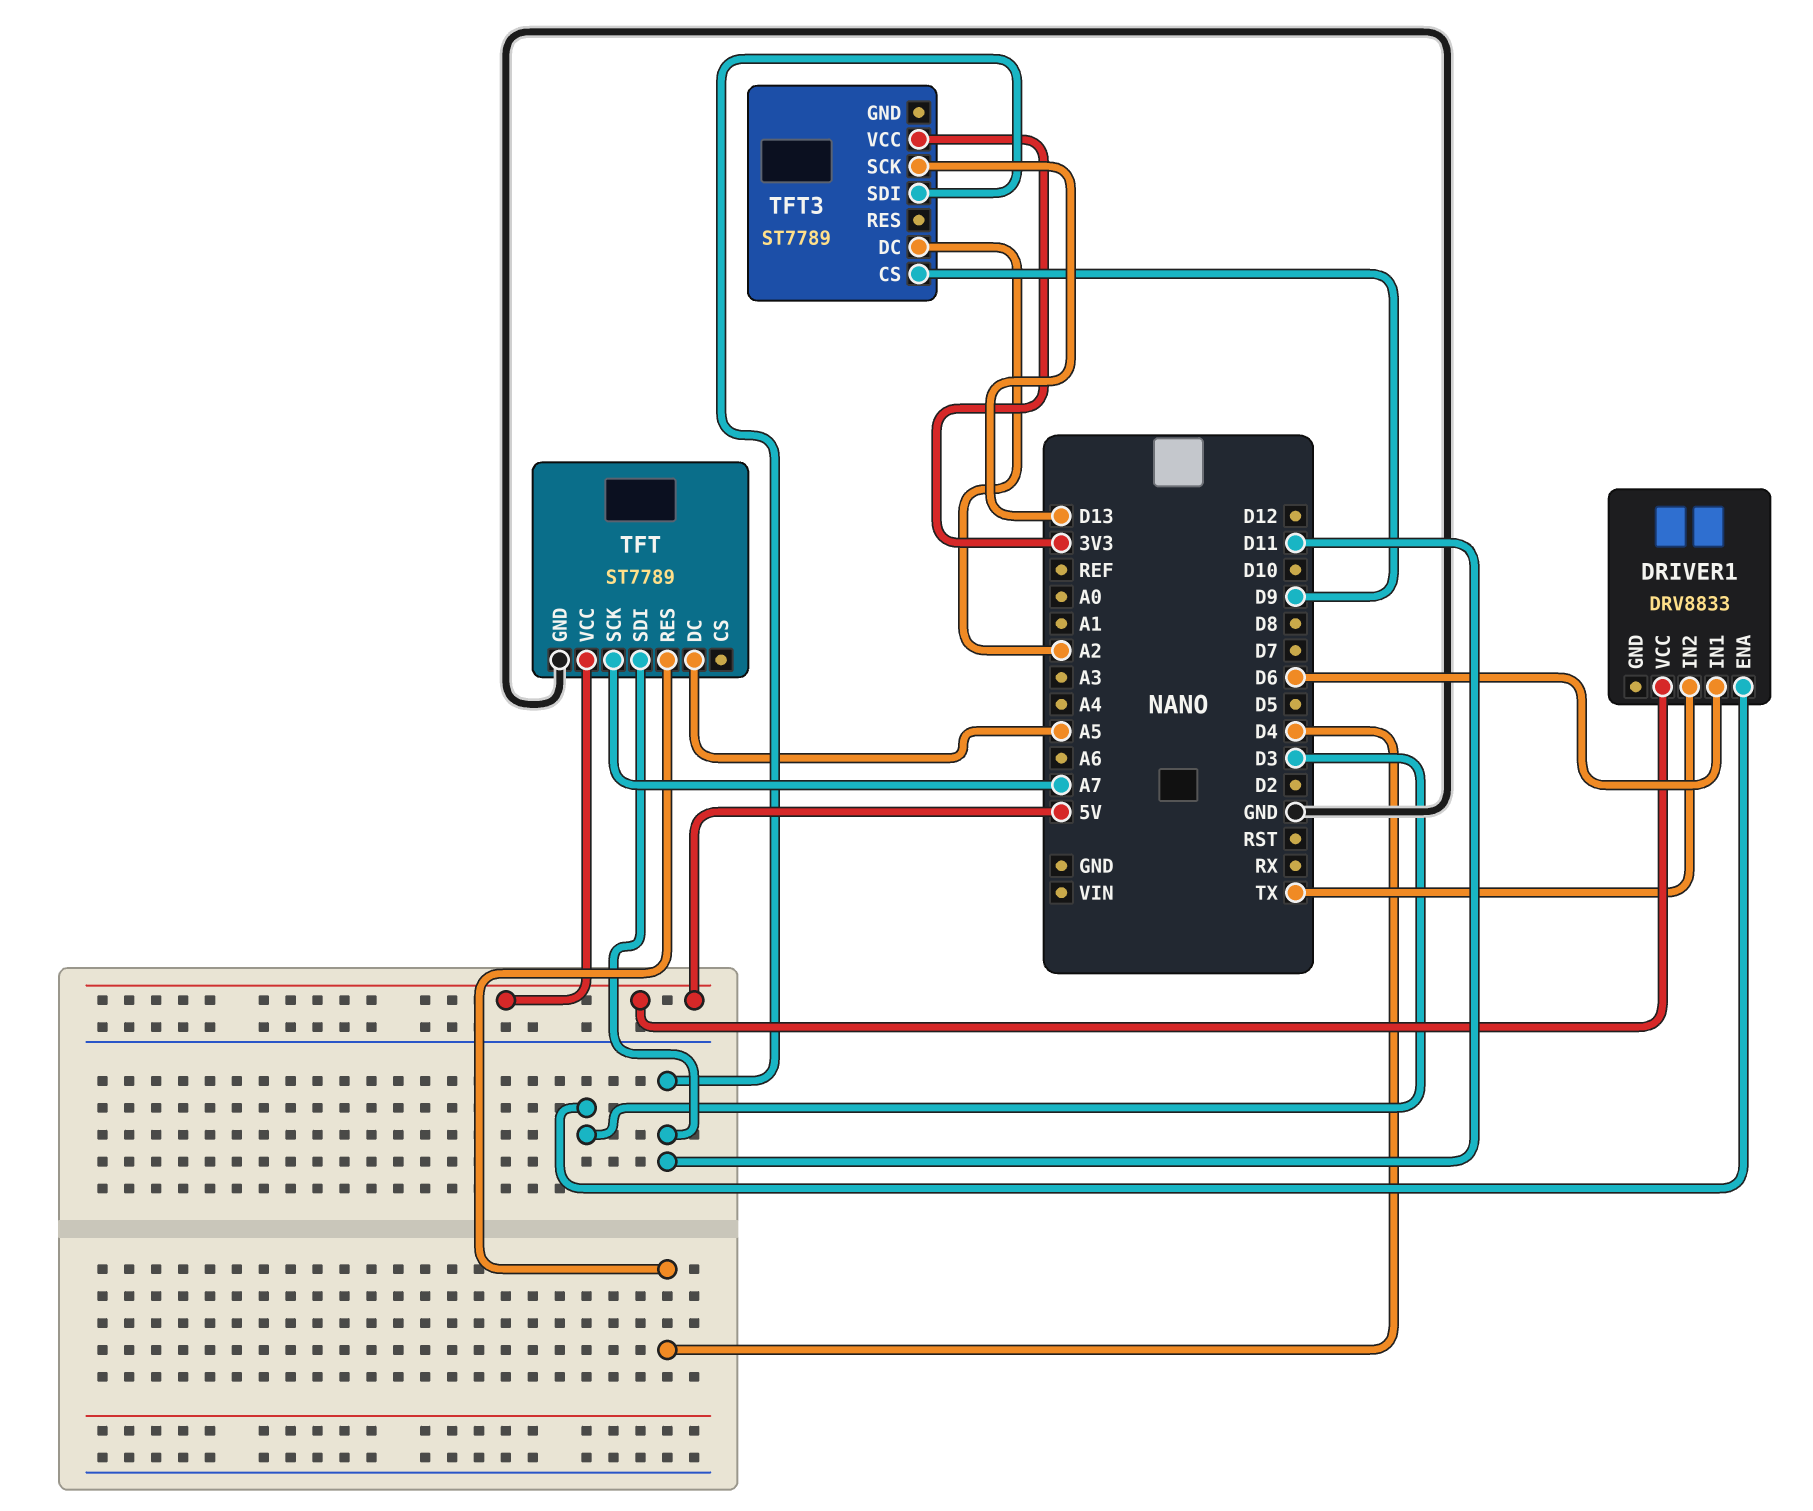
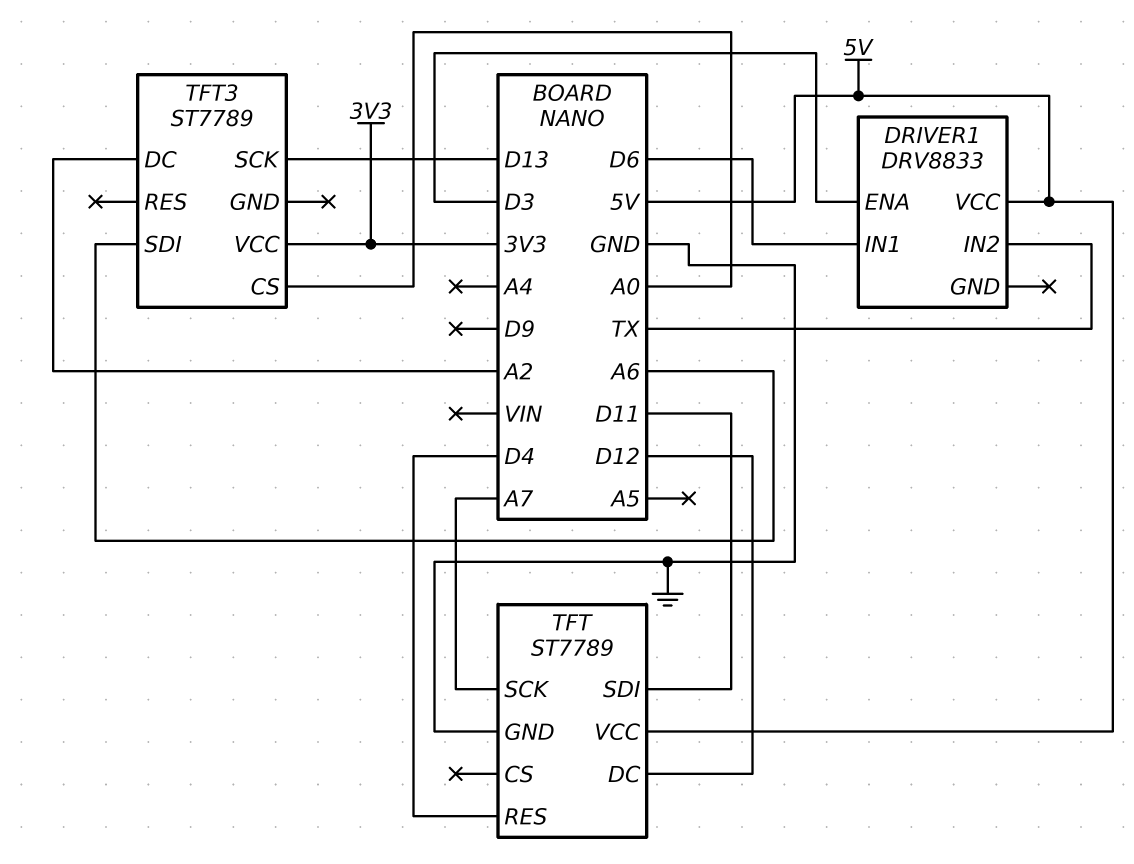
TFT pin DC: A5 -> D12
TFT3 pin CS: D9 -> A0
TFT3 pin SDI: D11 -> A6

